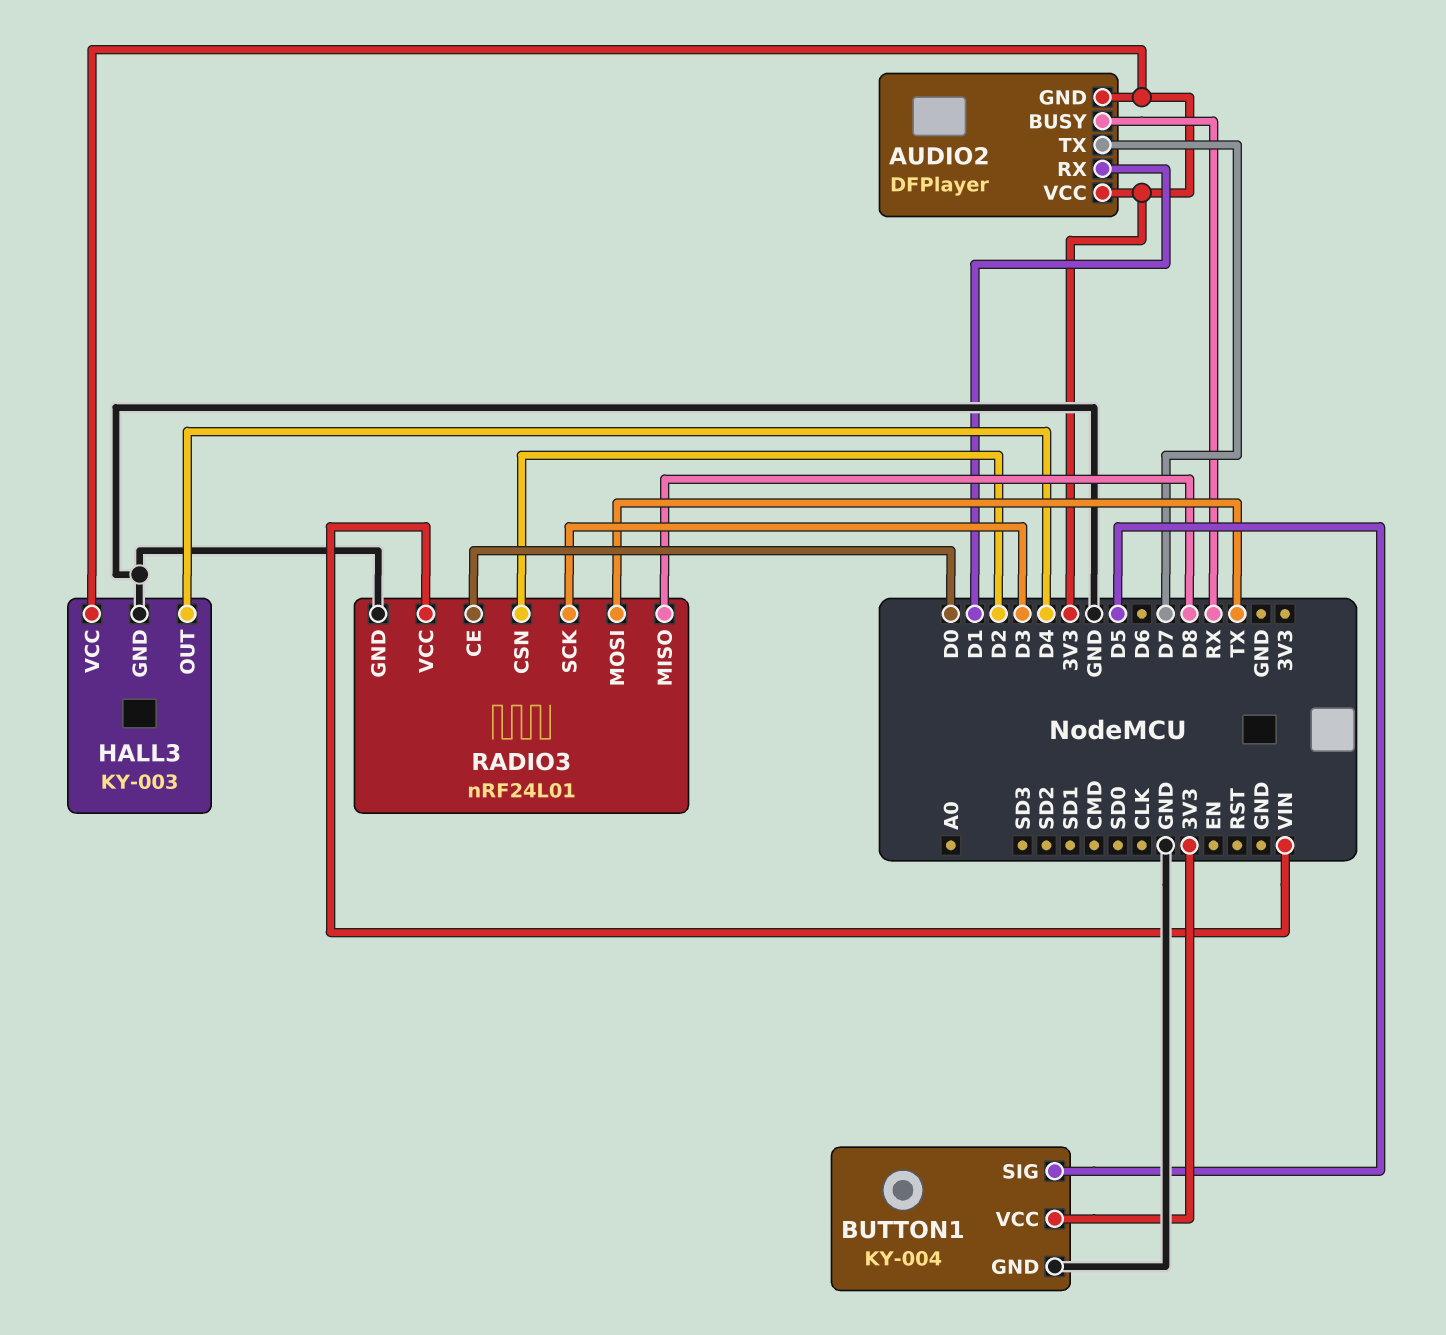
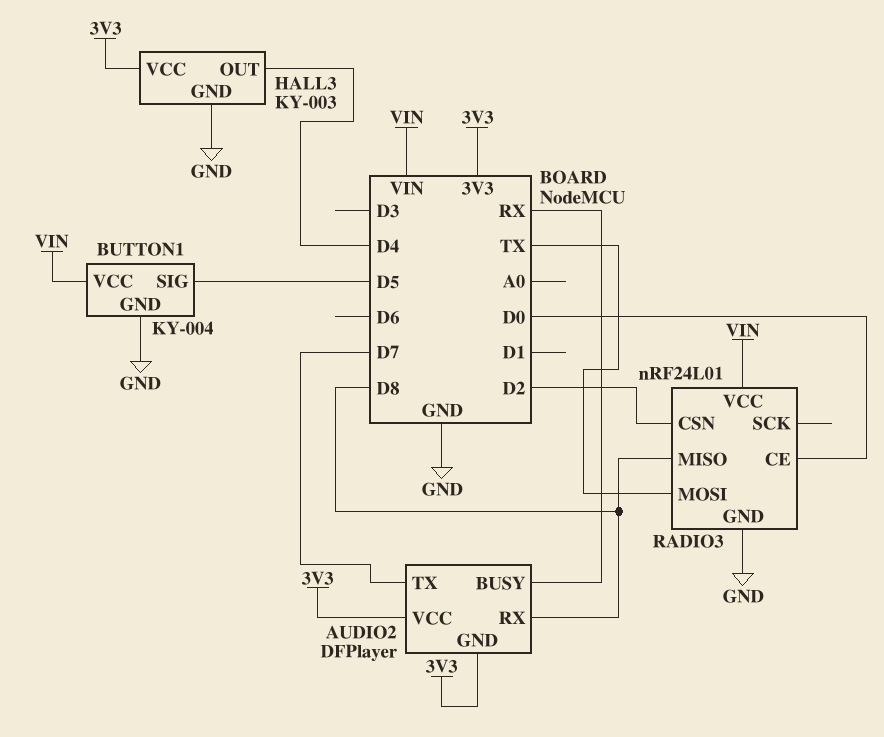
AUDIO2 pin RX: D1 -> D8
BUTTON1 pin VCC: 3V3 -> VIN
RADIO3 pin SCK: D3 -> none

